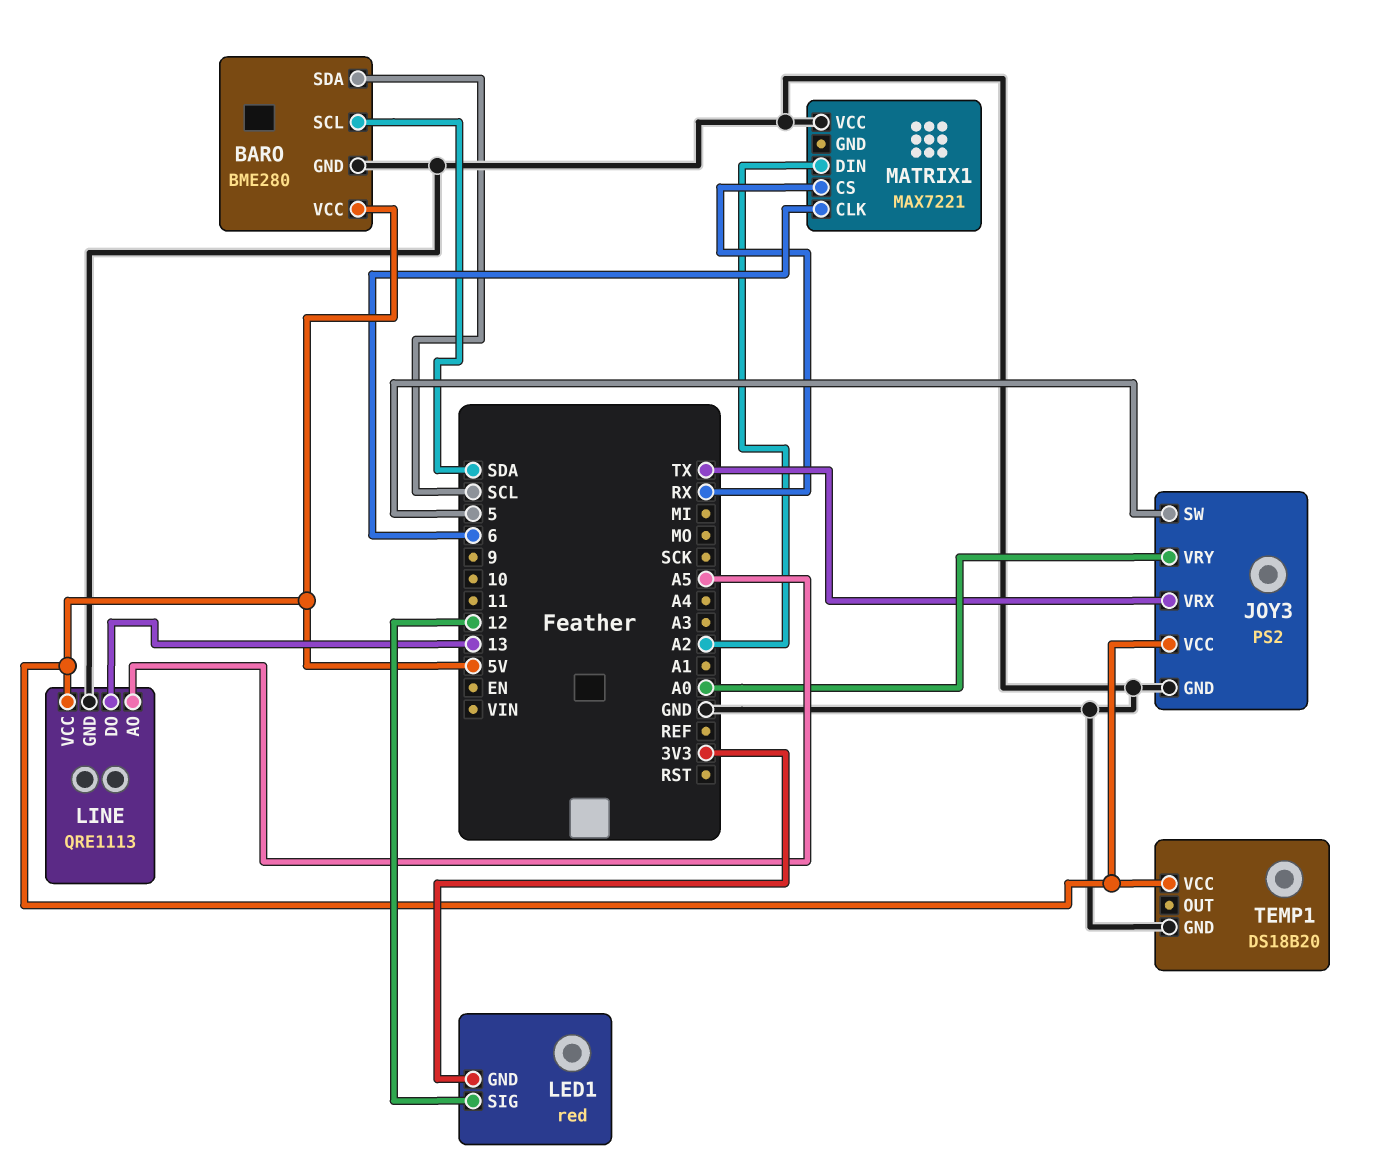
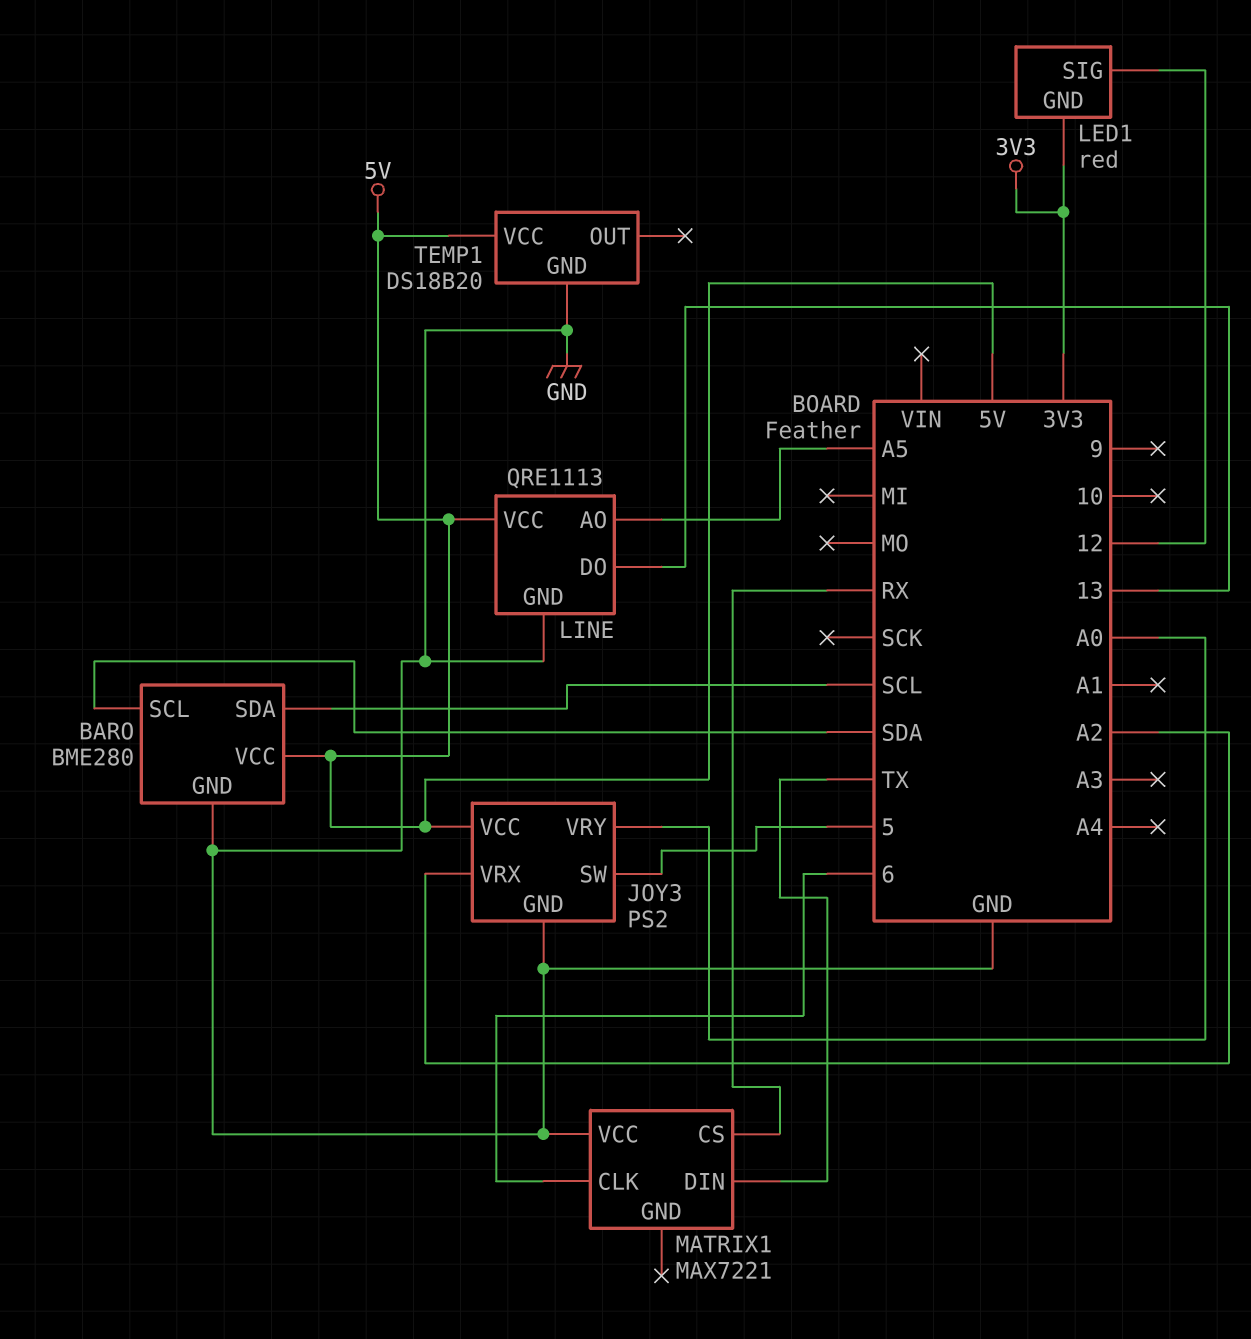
JOY3 pin VRX: TX -> A2
MATRIX1 pin DIN: A2 -> TX

